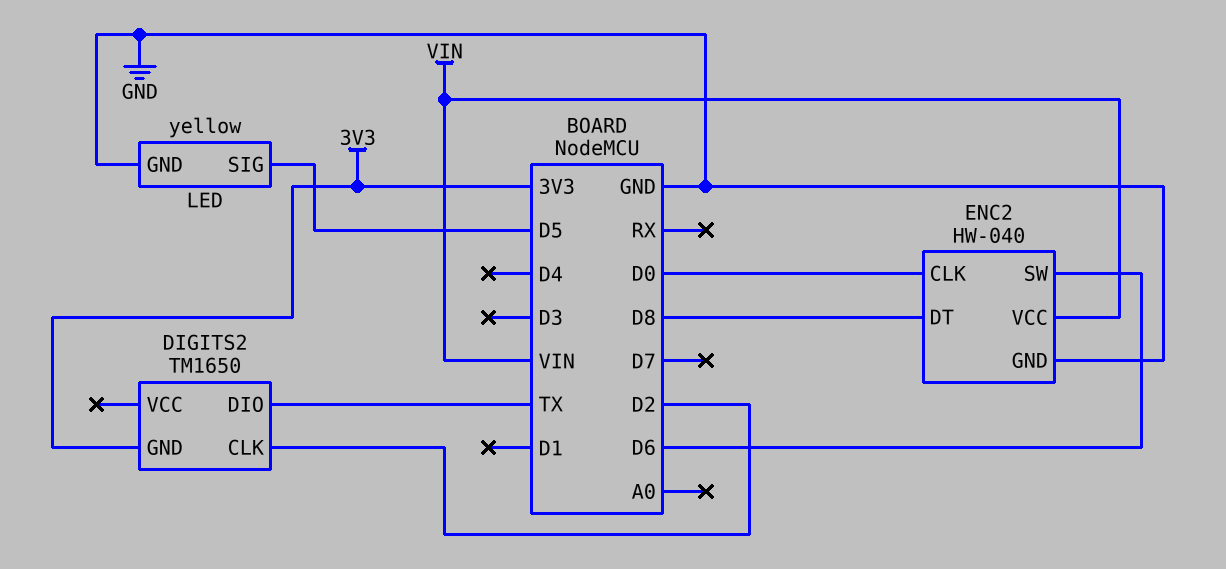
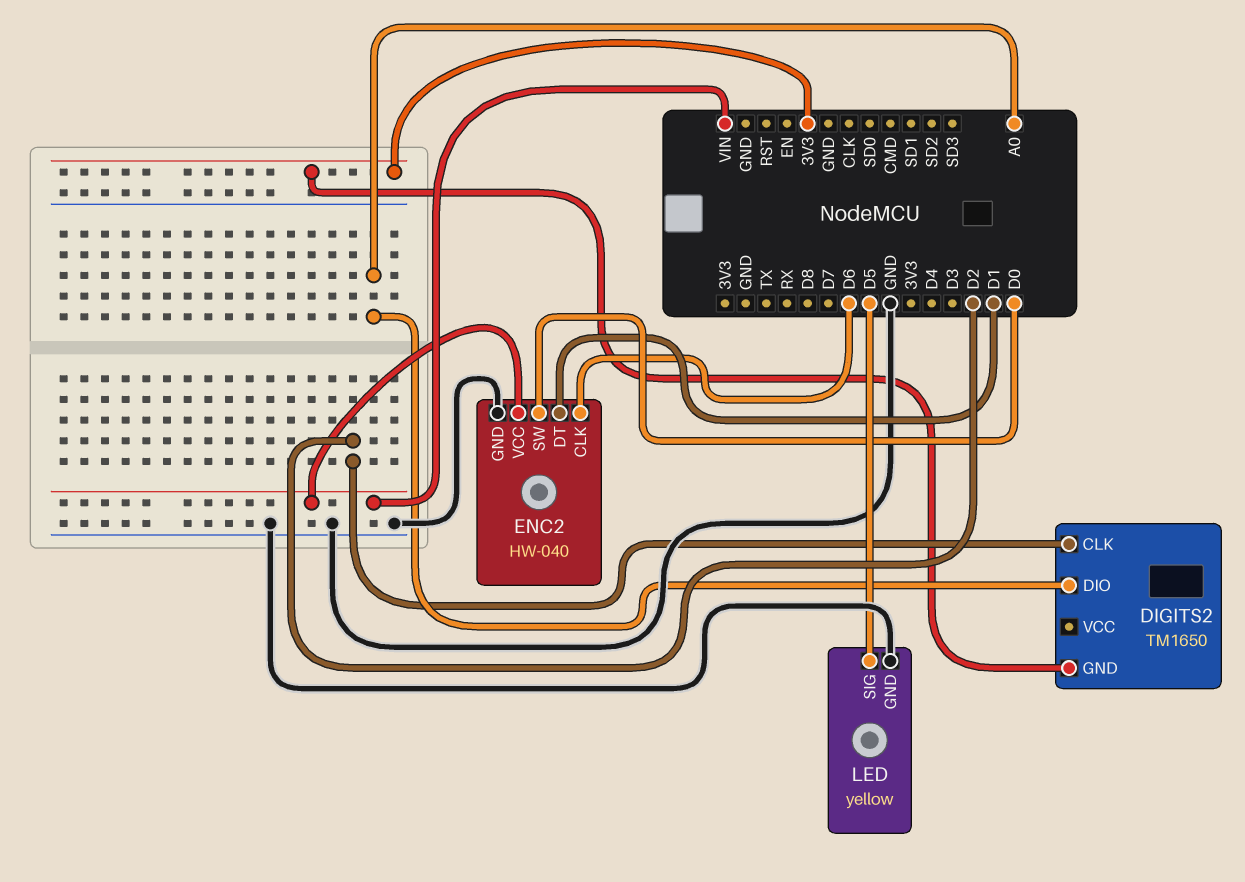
DIGITS2 pin DIO: TX -> A0
ENC2 pin CLK: D0 -> D6
ENC2 pin DT: D8 -> D1
ENC2 pin SW: D6 -> D0

